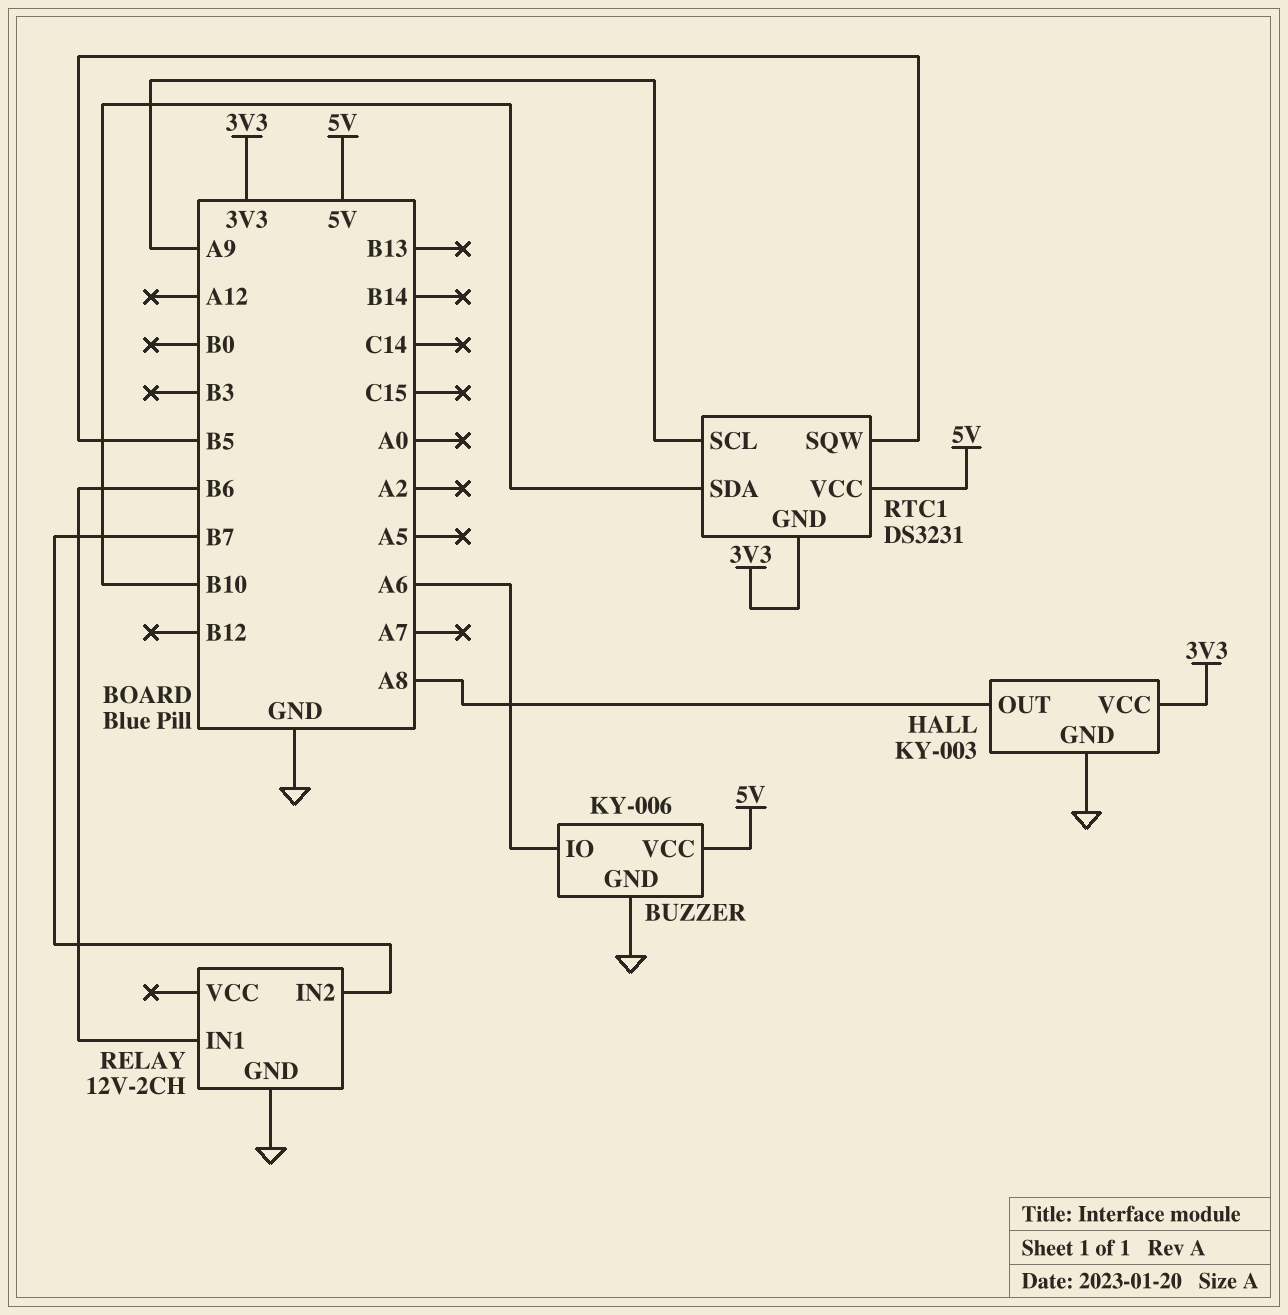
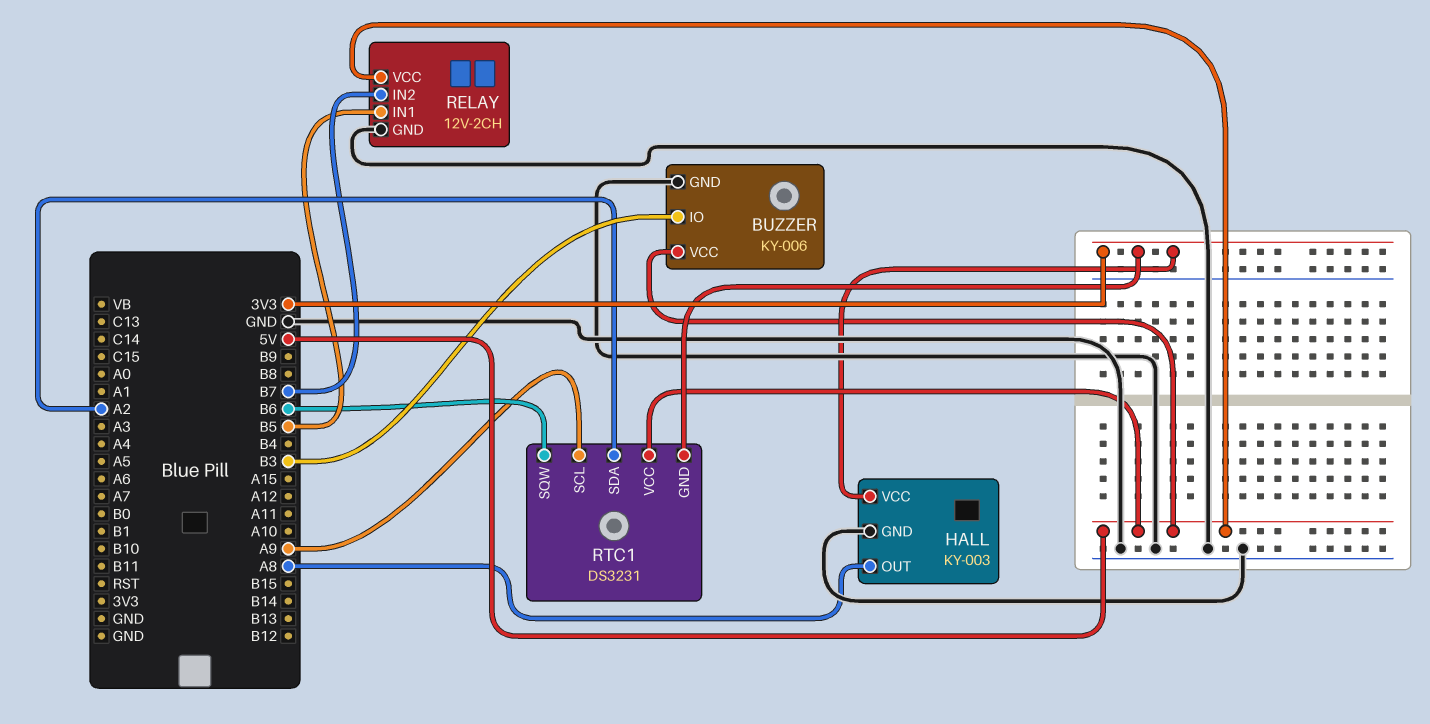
BUZZER pin IO: A6 -> B3
RELAY pin IN1: B6 -> B5
RELAY pin VCC: none -> 5V
RTC1 pin SDA: B10 -> A2
RTC1 pin SQW: B5 -> B6

